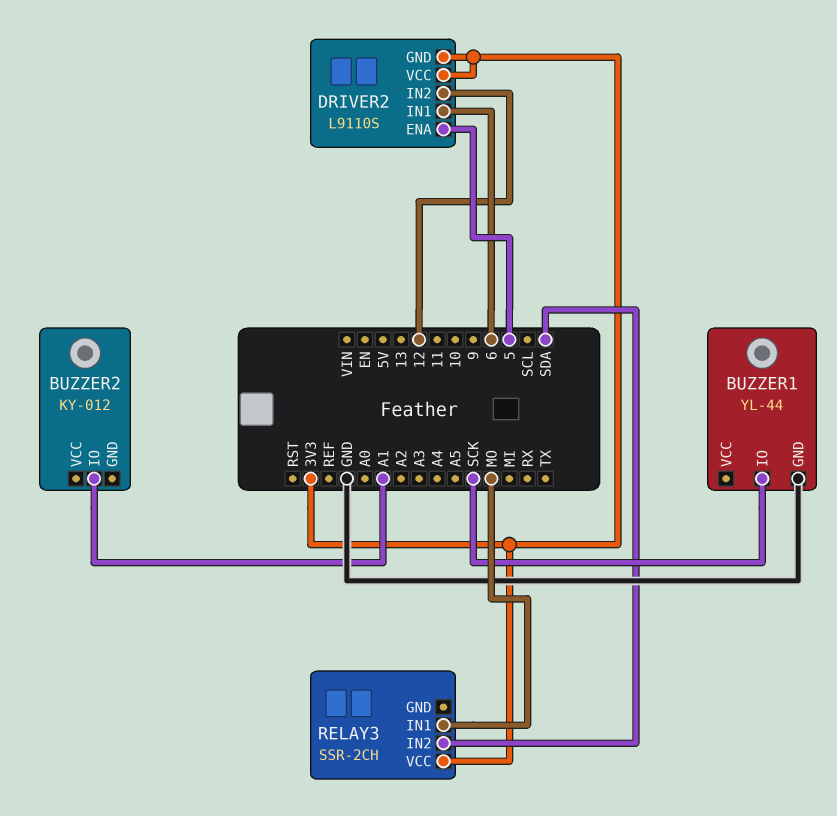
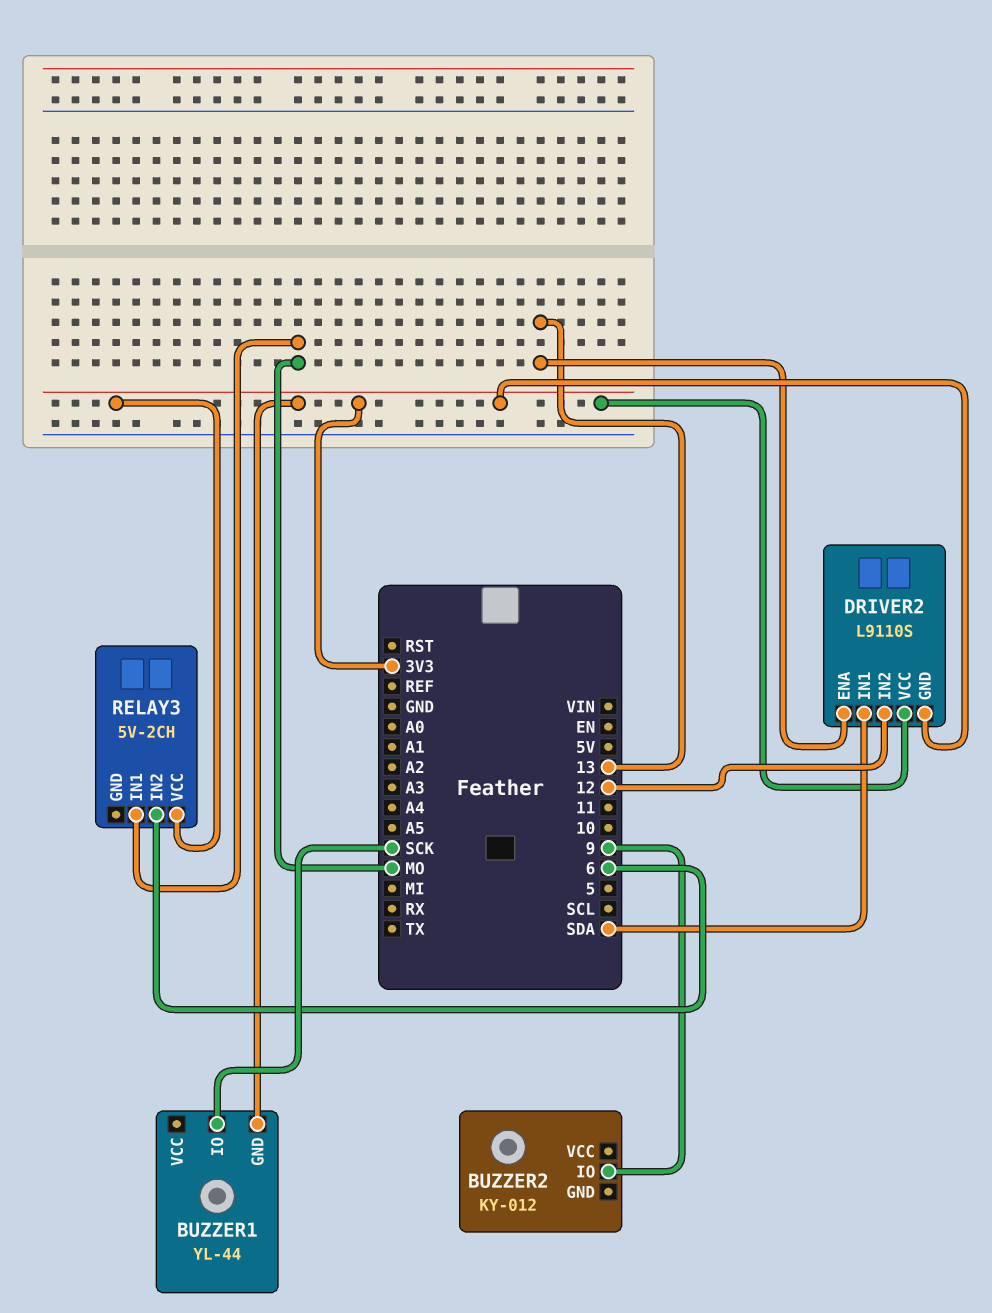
BUZZER1 pin GND: GND -> 3V3
BUZZER2 pin IO: A1 -> 9
DRIVER2 pin ENA: 5 -> 13
DRIVER2 pin IN1: 6 -> SDA
RELAY3: SSR-2CH -> 5V-2CH
RELAY3 pin IN2: SDA -> 6

